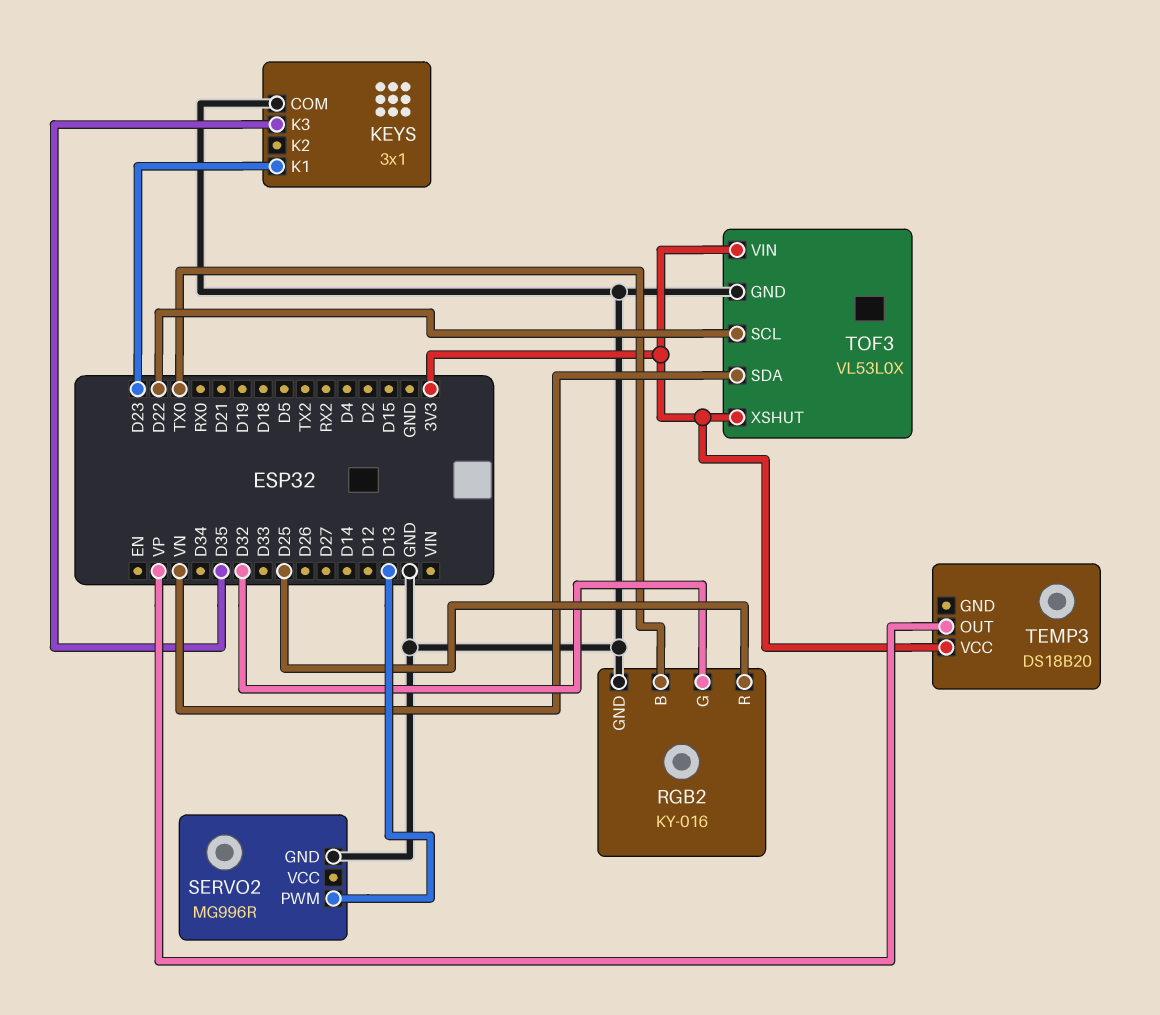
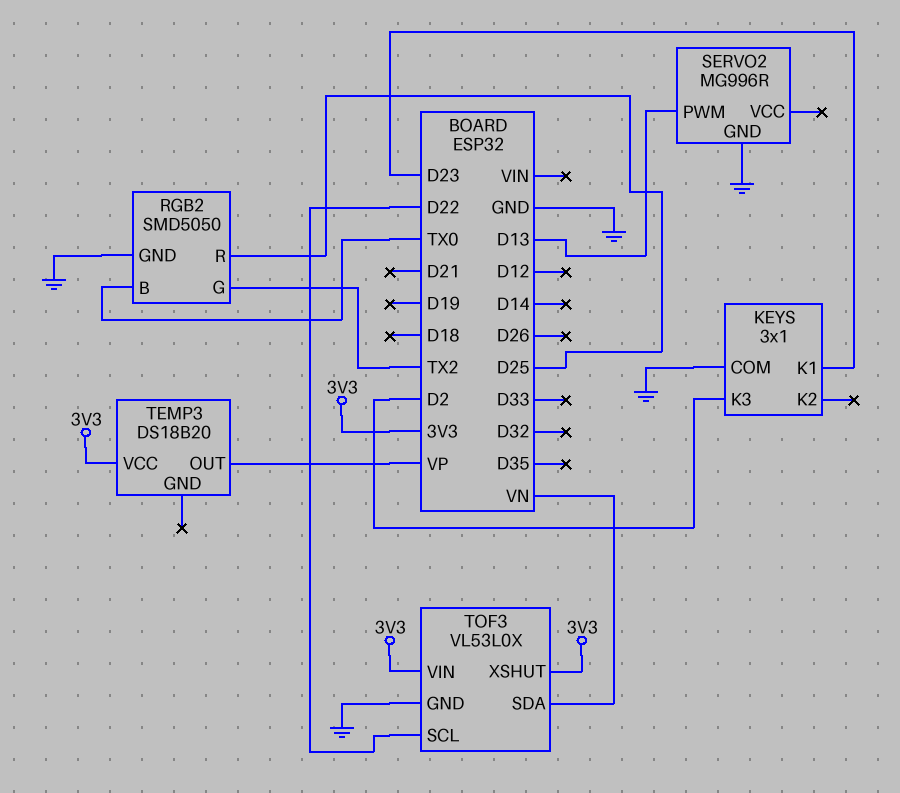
KEYS pin K3: D35 -> D2
RGB2: KY-016 -> SMD5050
RGB2 pin G: D32 -> TX2

